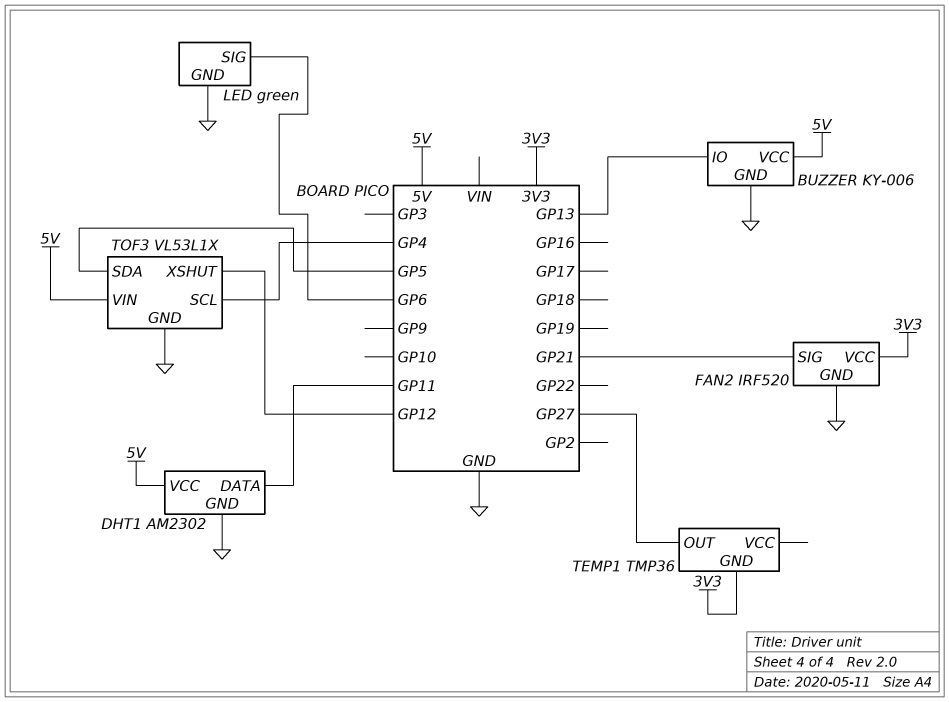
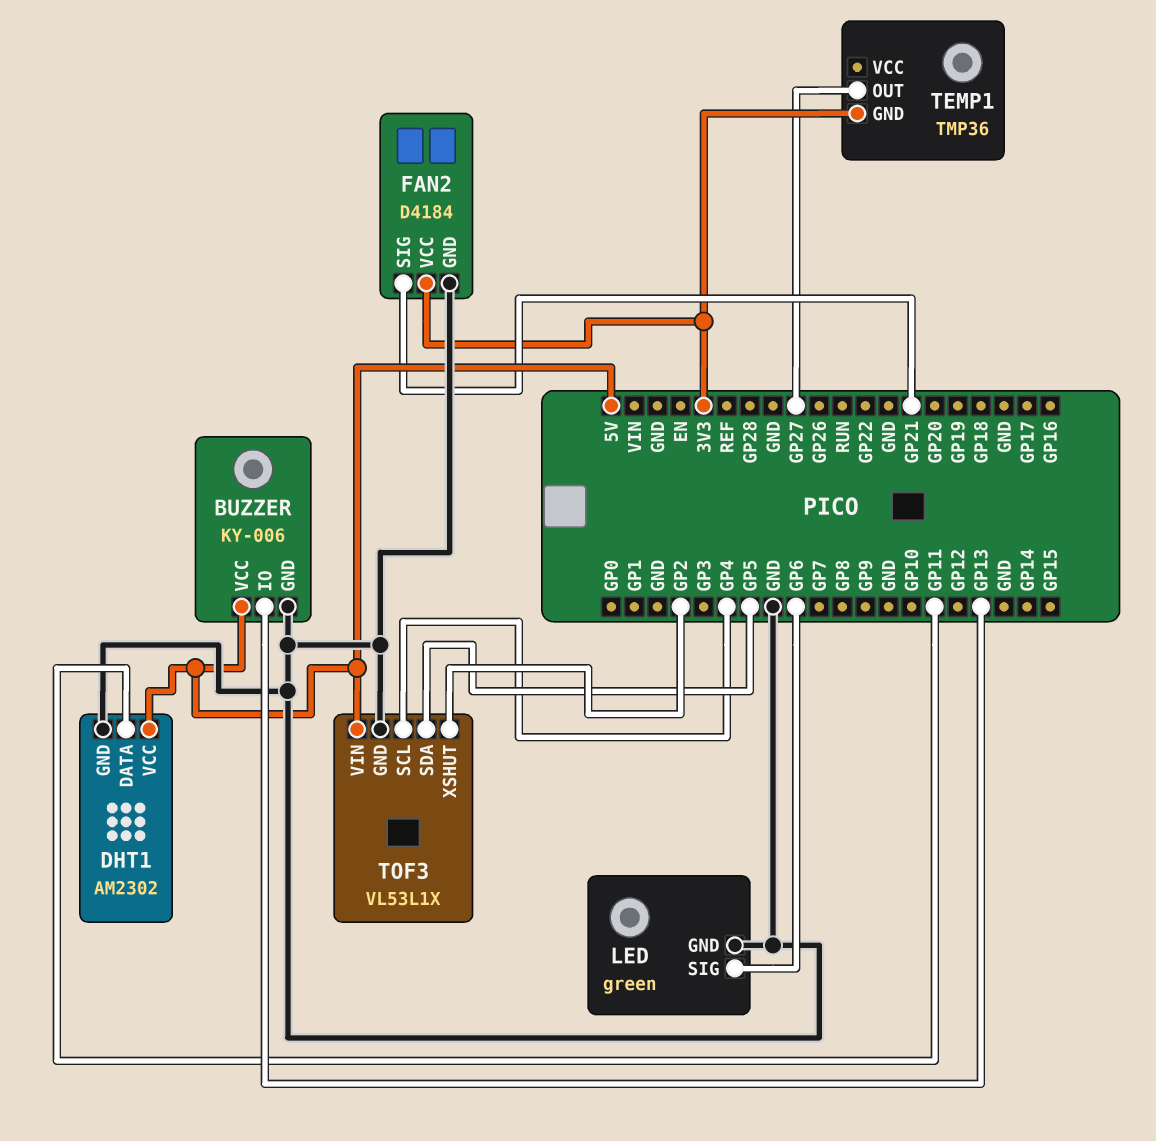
FAN2: IRF520 -> D4184
TOF3 pin XSHUT: GP12 -> GP2

